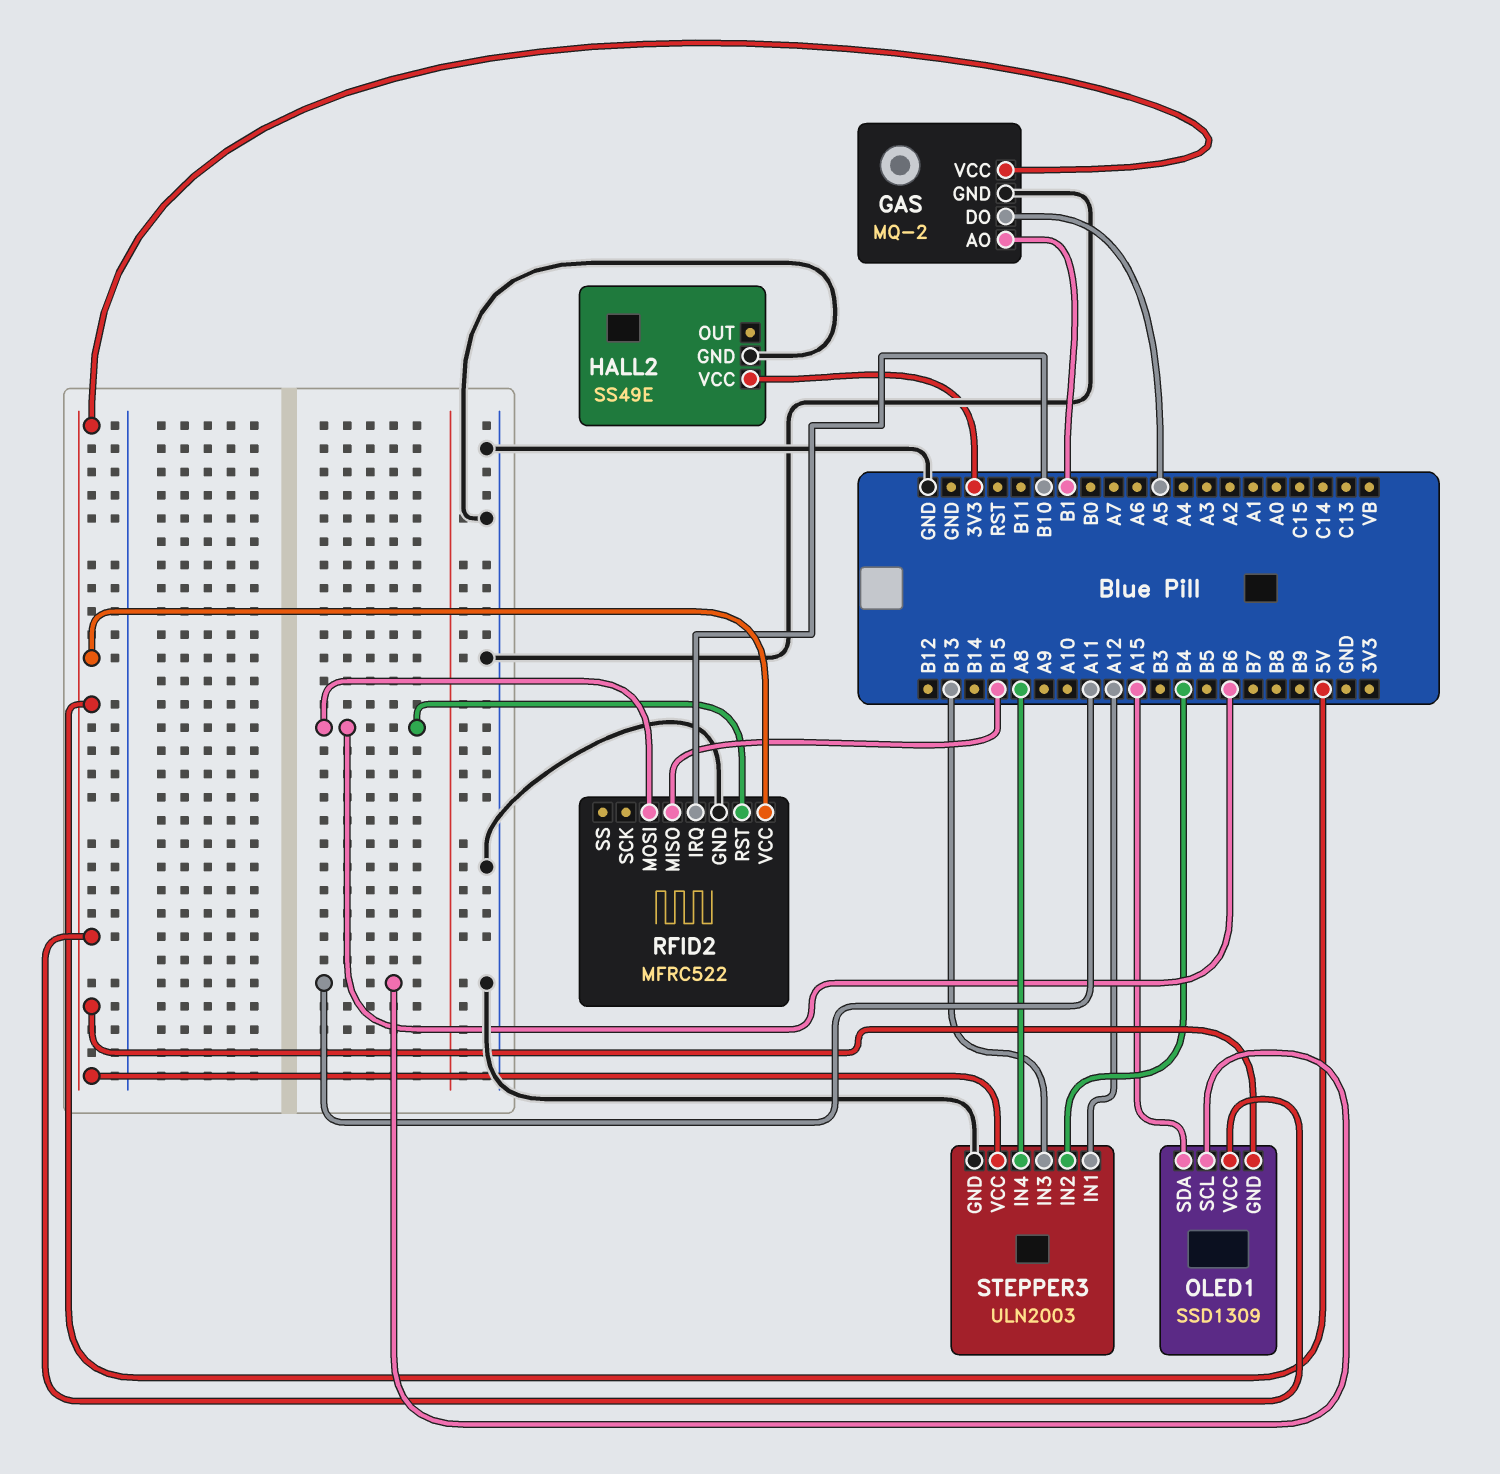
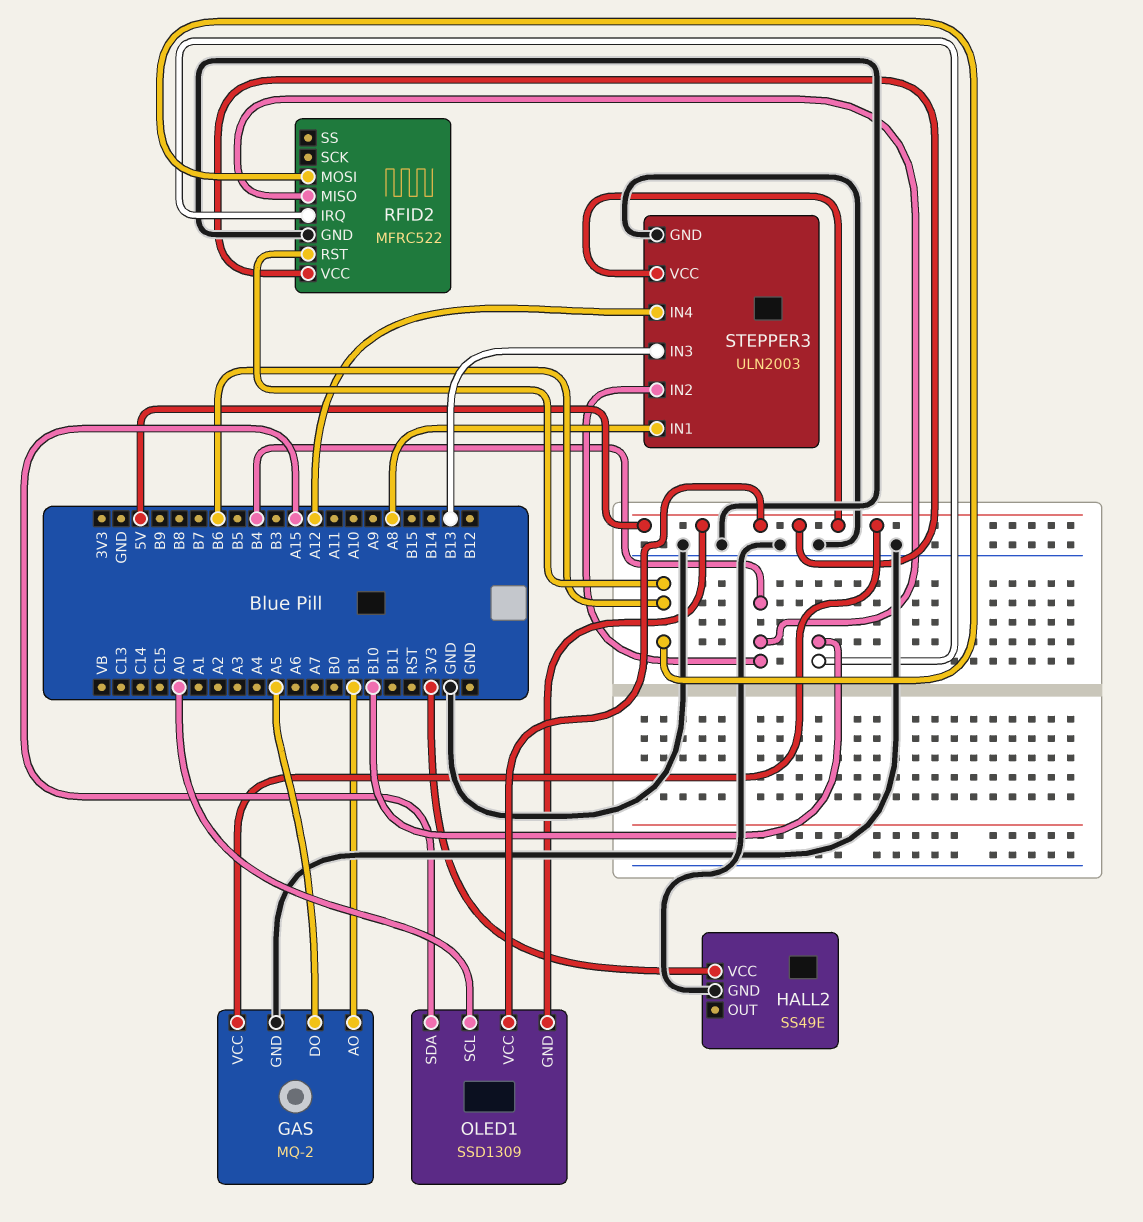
OLED1 pin SCL: A11 -> A0
RFID2 pin MISO: B15 -> B4
STEPPER3 pin IN1: A12 -> A8
STEPPER3 pin IN4: A8 -> A12

